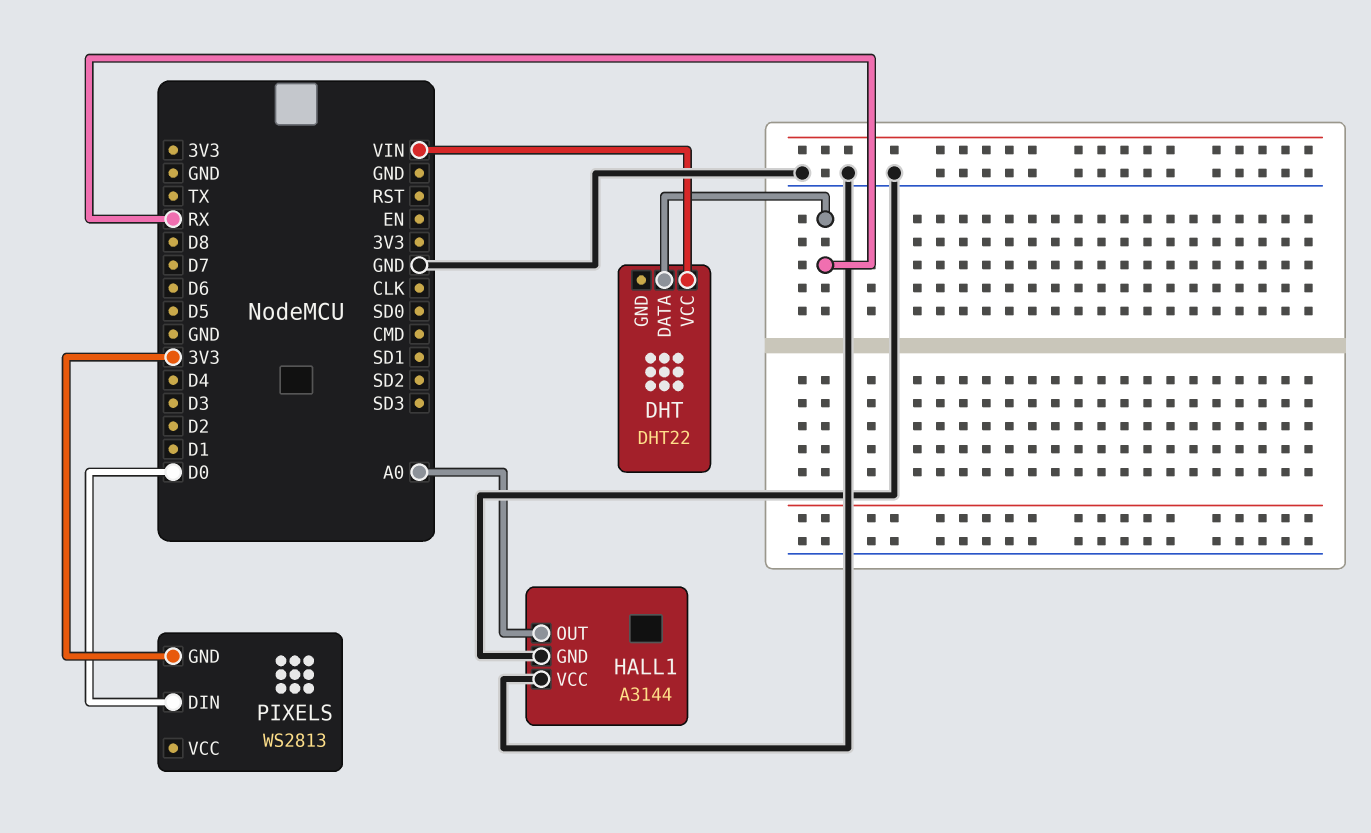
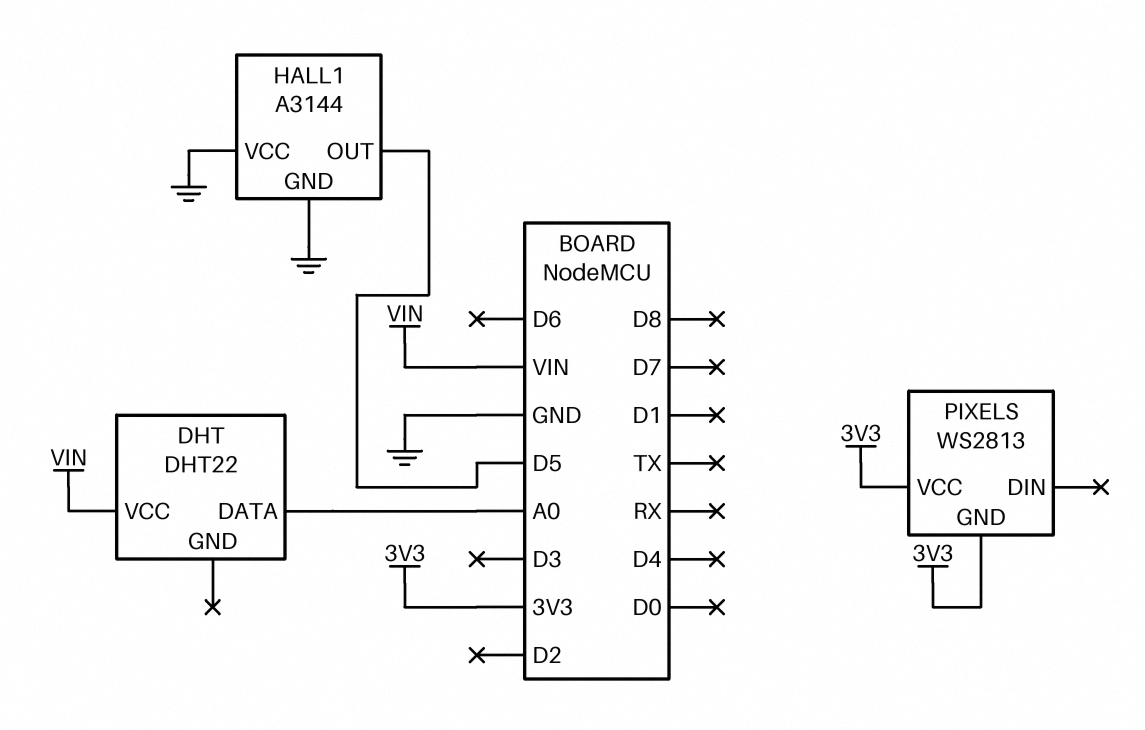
DHT pin DATA: RX -> A0
HALL1 pin OUT: A0 -> D5
PIXELS pin DIN: D0 -> none
PIXELS pin VCC: none -> 3V3

